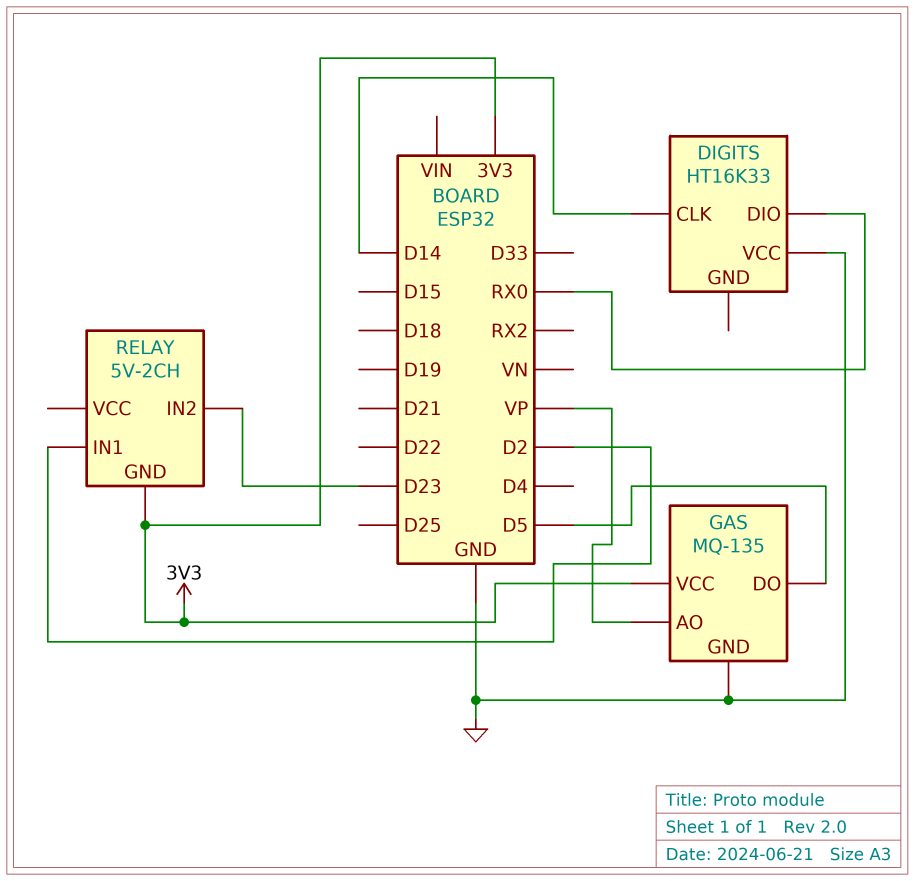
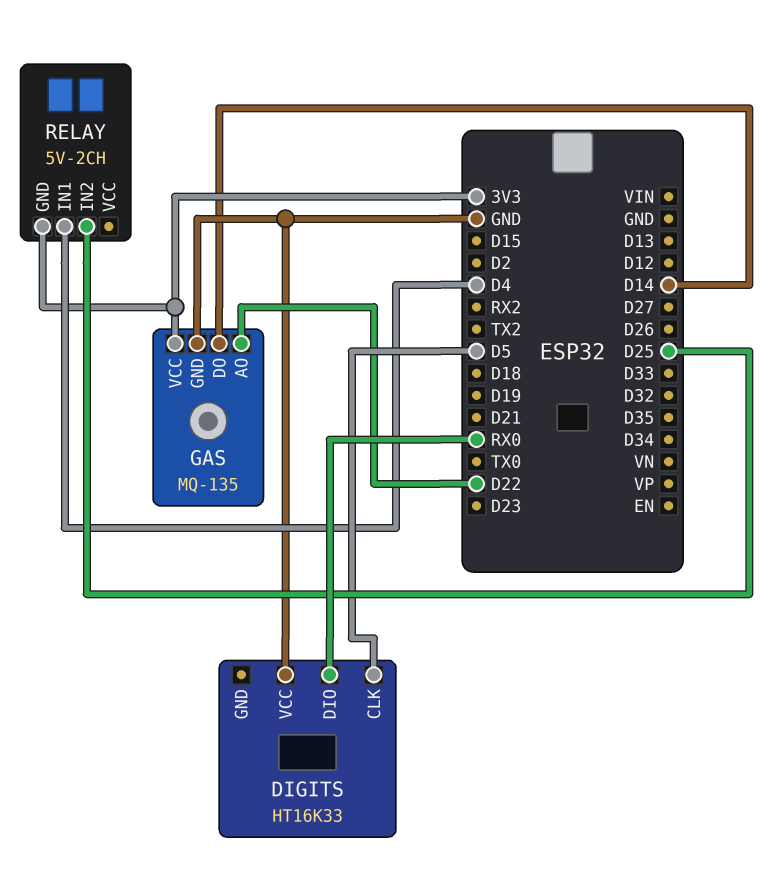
DIGITS pin CLK: D14 -> D5
GAS pin AO: VP -> D22
GAS pin DO: D5 -> D14
RELAY pin IN1: D2 -> D4
RELAY pin IN2: D23 -> D25

